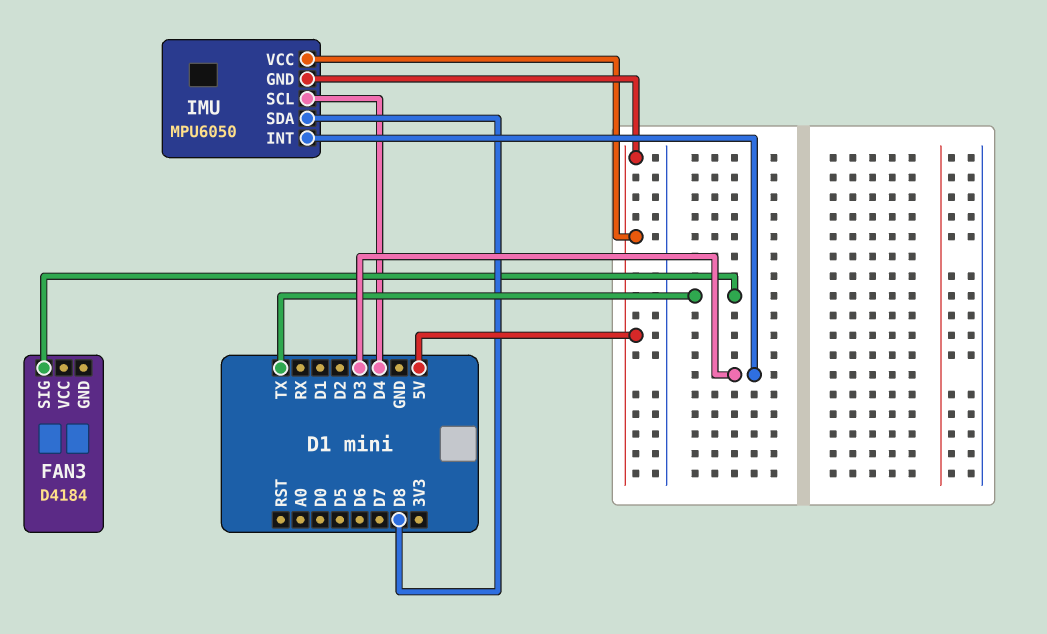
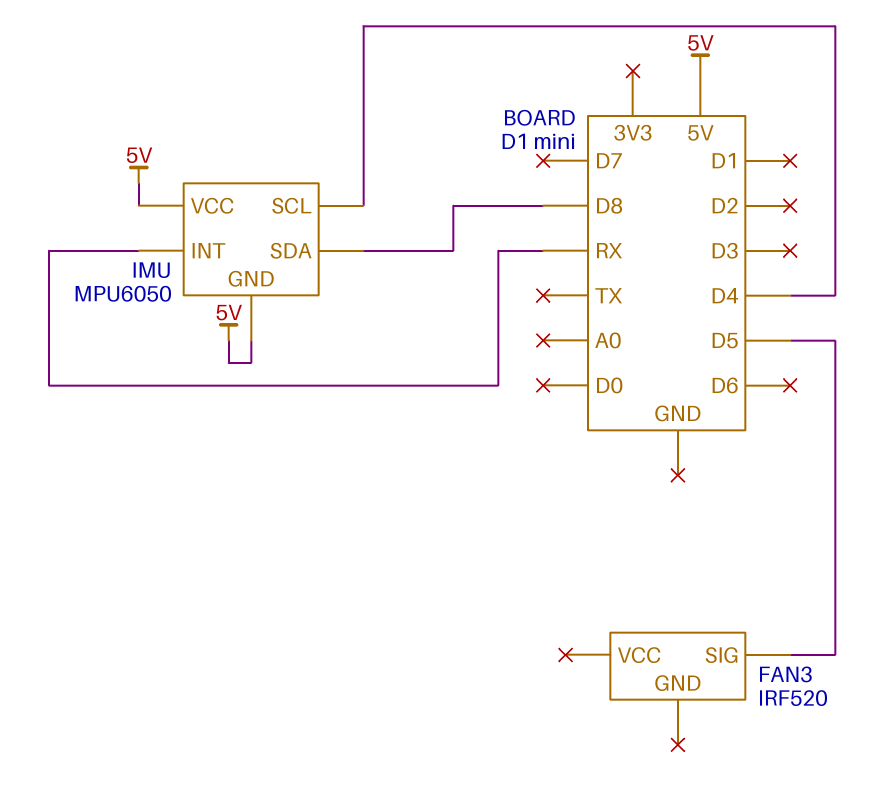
FAN3: D4184 -> IRF520
FAN3 pin SIG: TX -> D5
IMU pin INT: D3 -> RX

